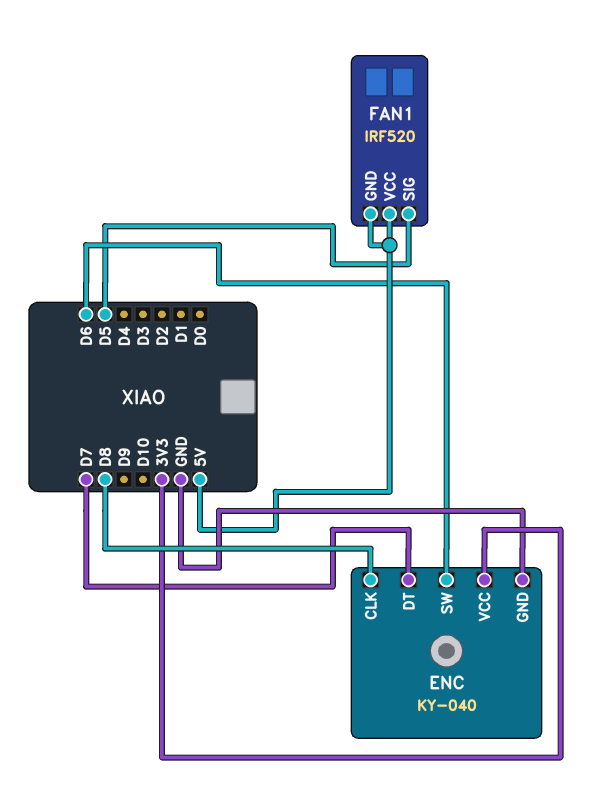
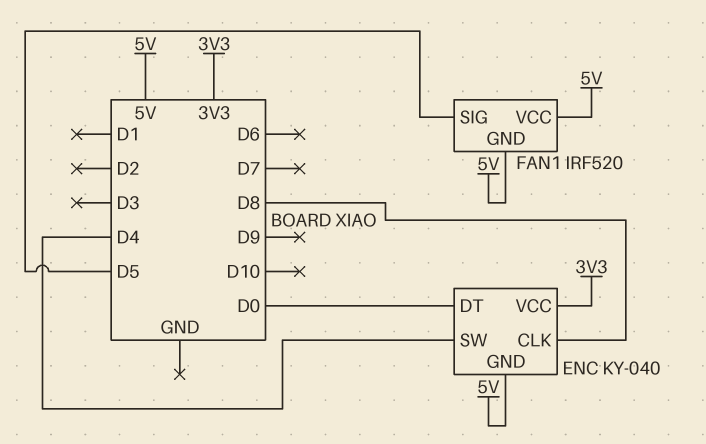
ENC pin DT: D7 -> D0
ENC pin GND: GND -> 5V
ENC pin SW: D6 -> D4

